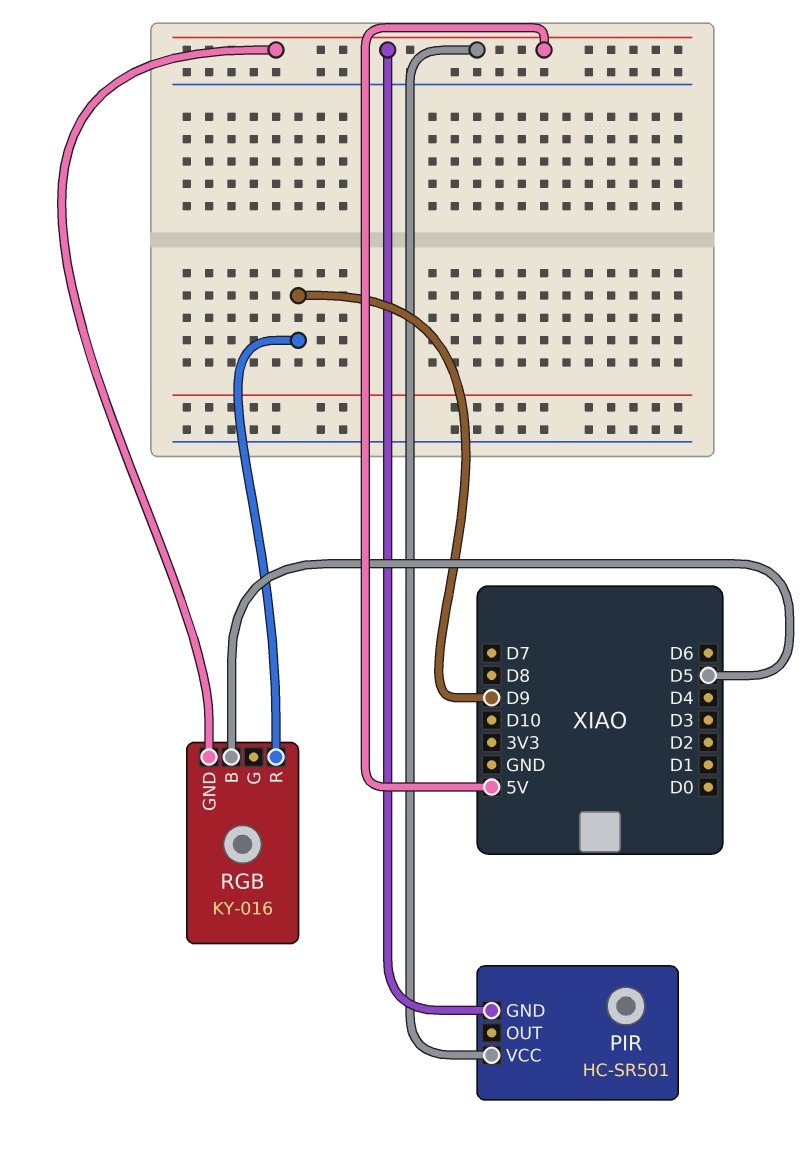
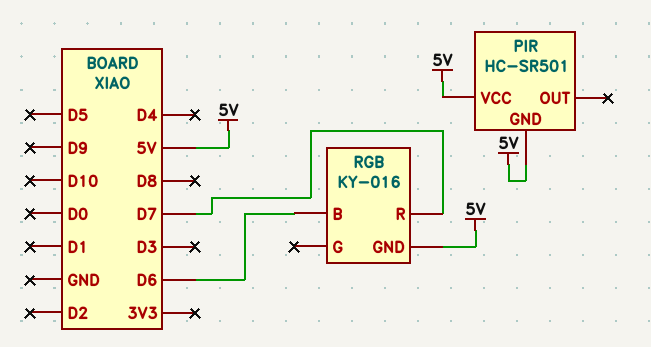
RGB pin B: D5 -> D6
RGB pin R: D9 -> D7

